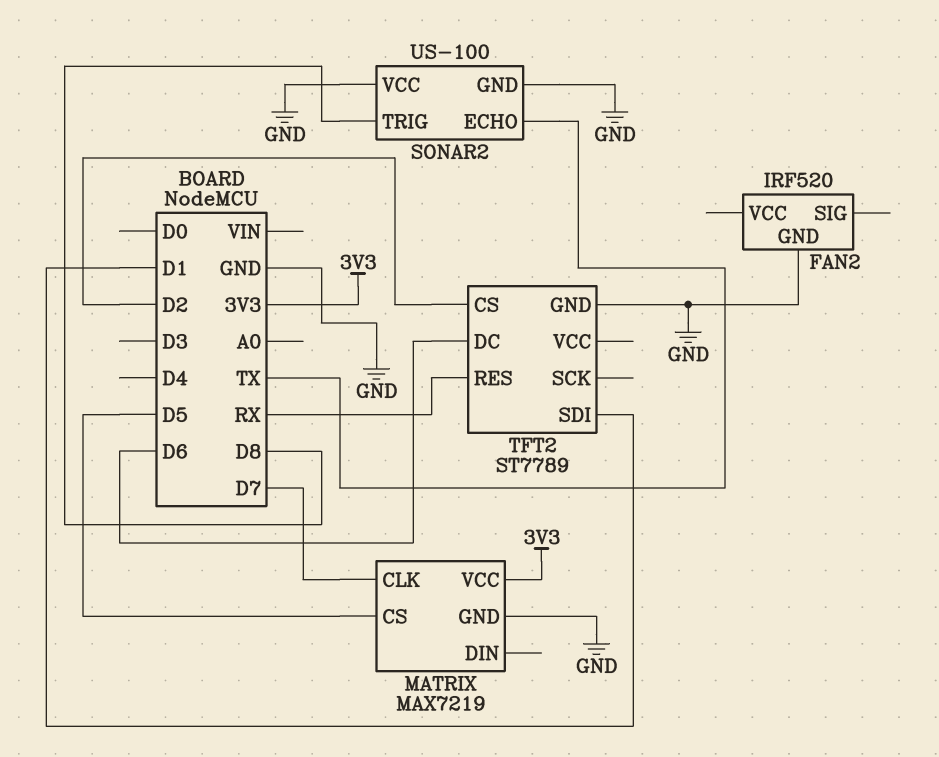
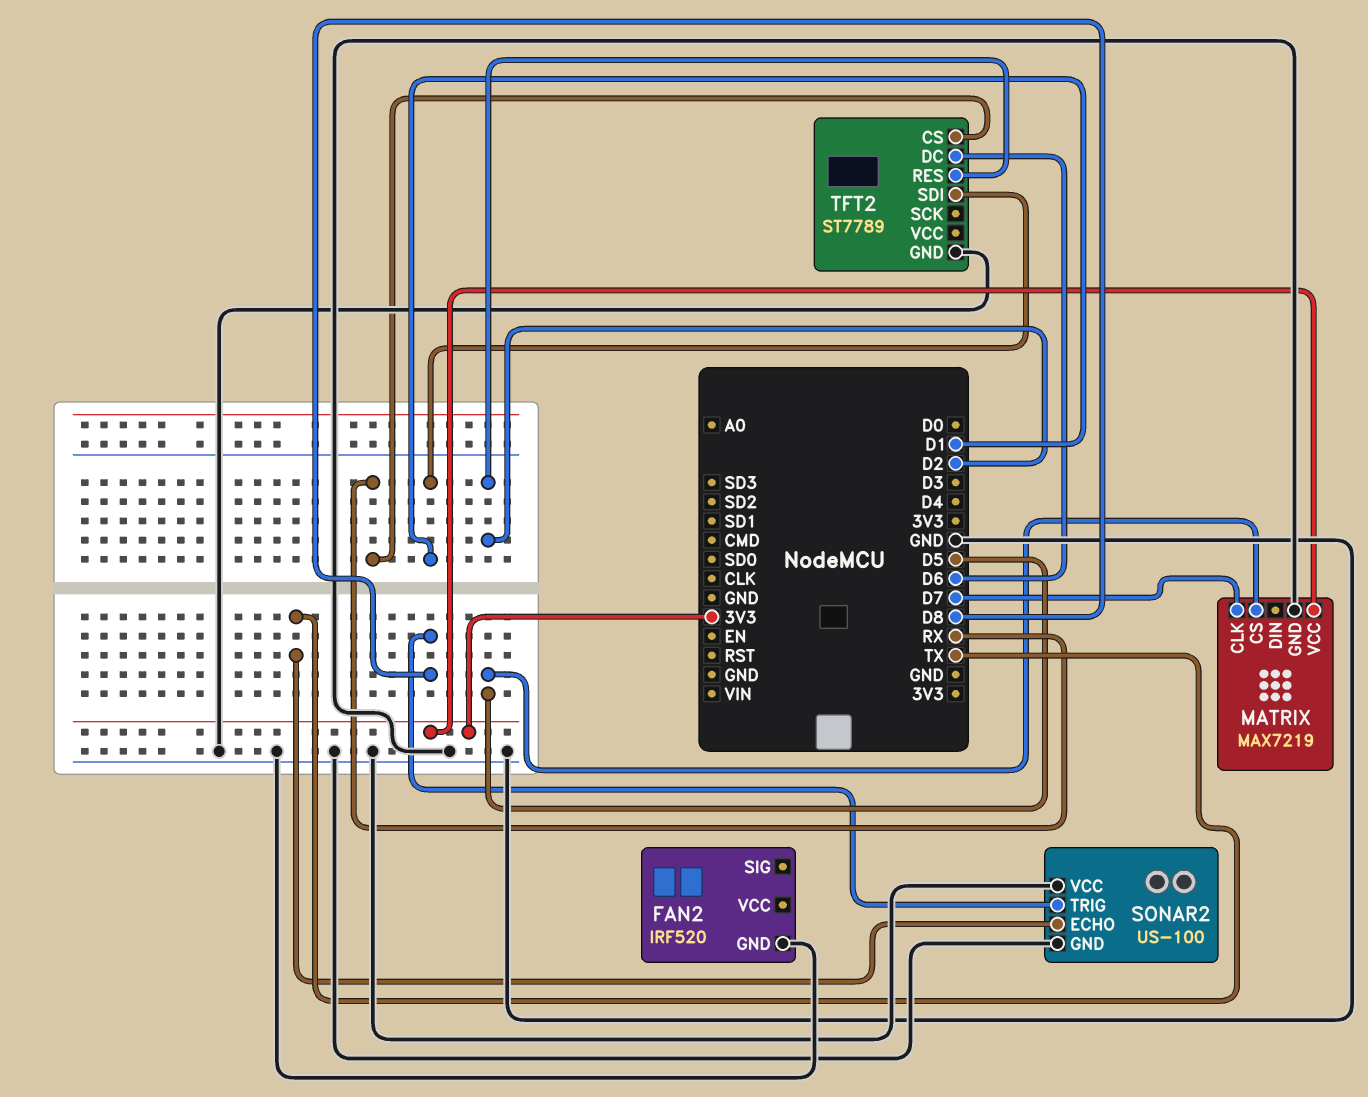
TFT2 pin CS: D2 -> RX
TFT2 pin RES: RX -> D2

